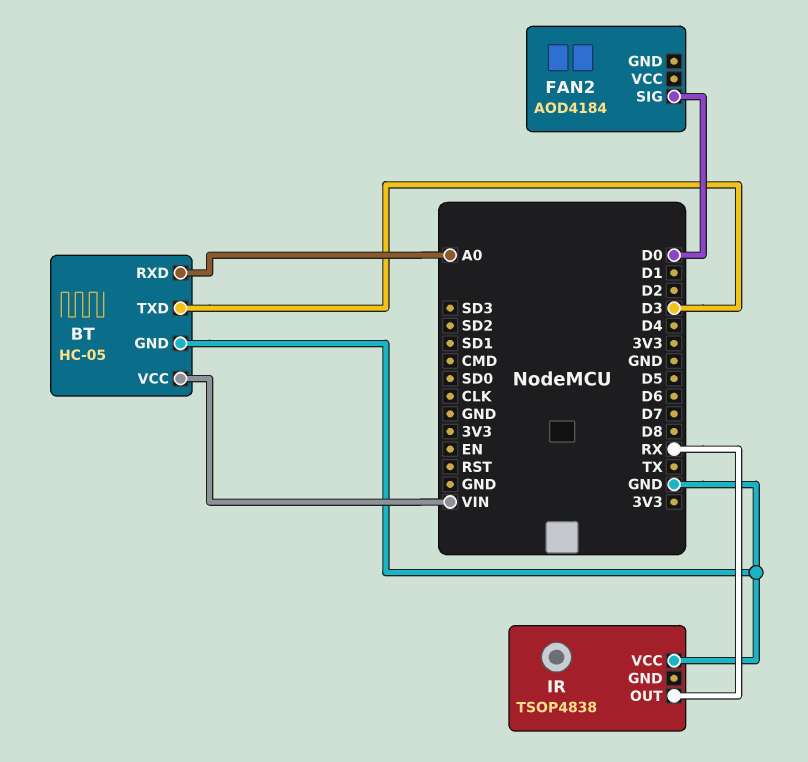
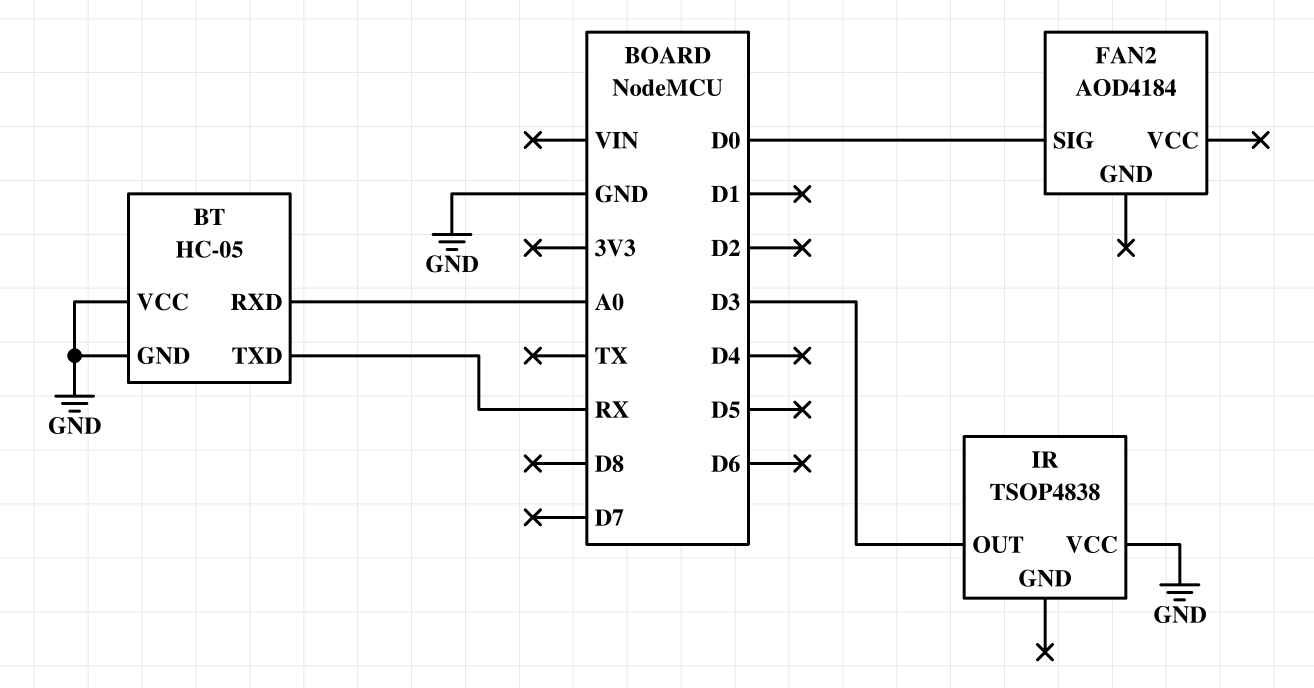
BT pin TXD: D3 -> RX
BT pin VCC: VIN -> GND
IR pin OUT: RX -> D3

